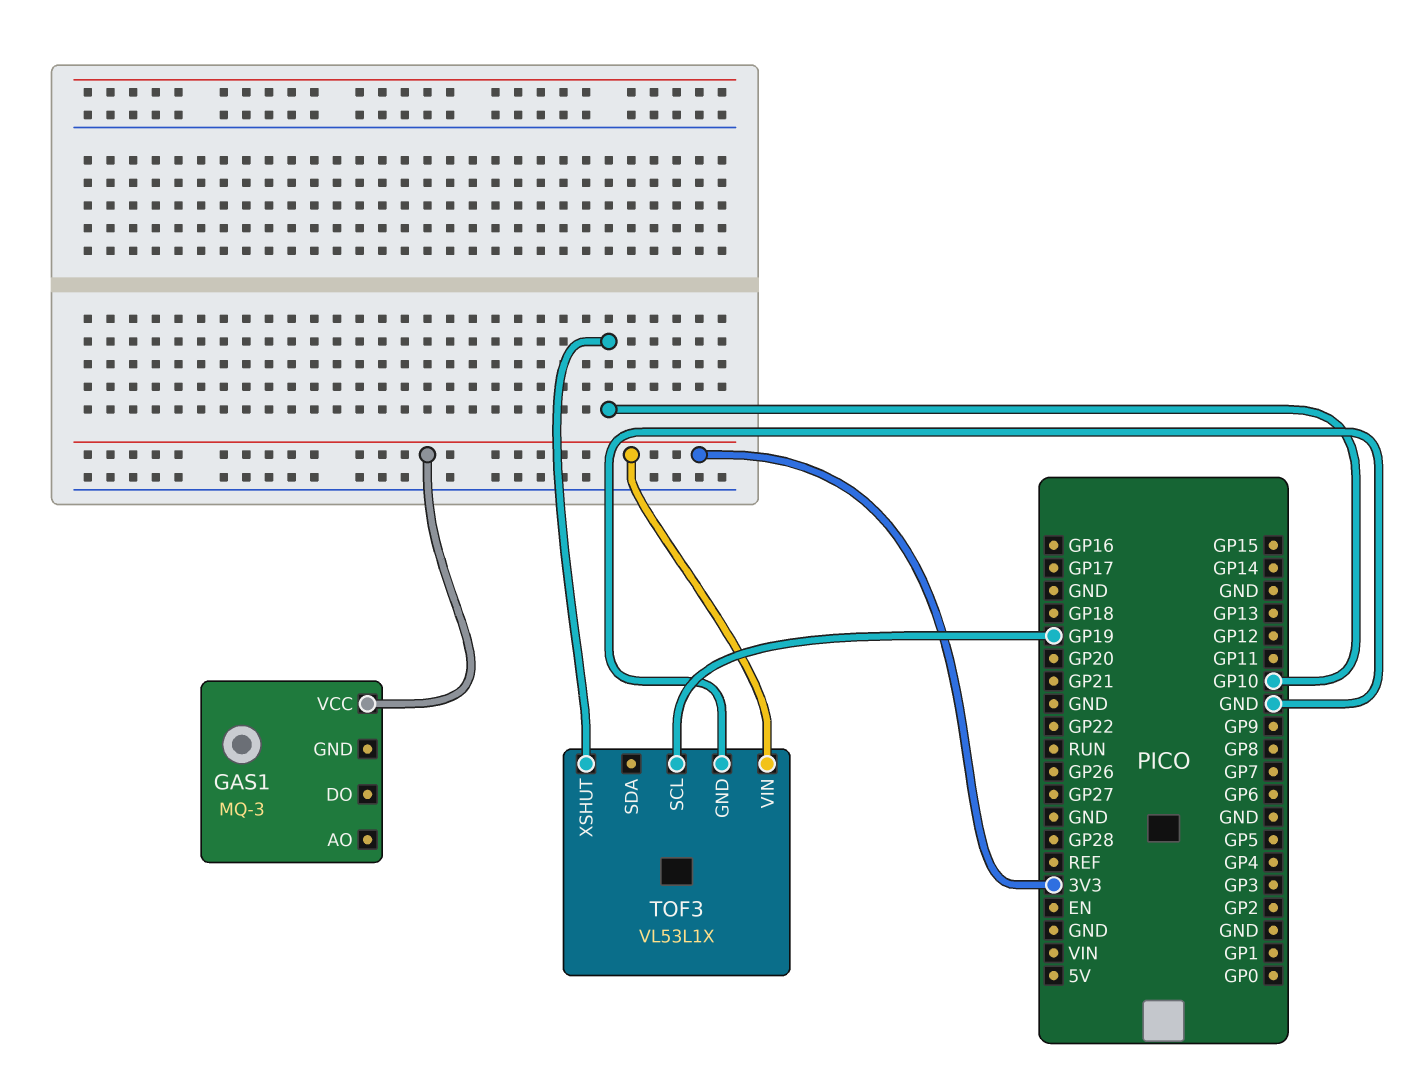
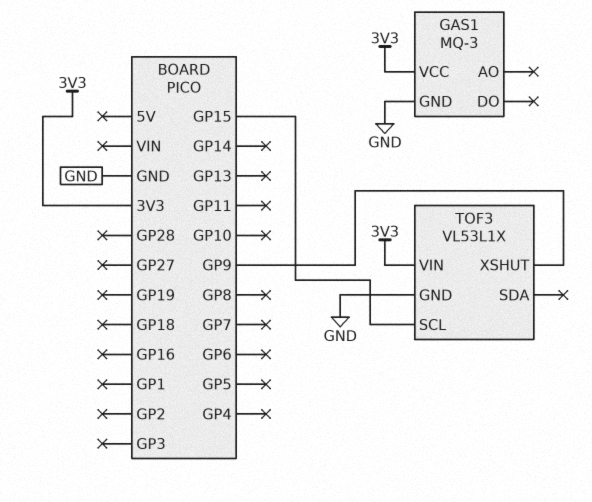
GAS1 pin GND: none -> GND
TOF3 pin SCL: GP19 -> GP15
TOF3 pin XSHUT: GP10 -> GP9

